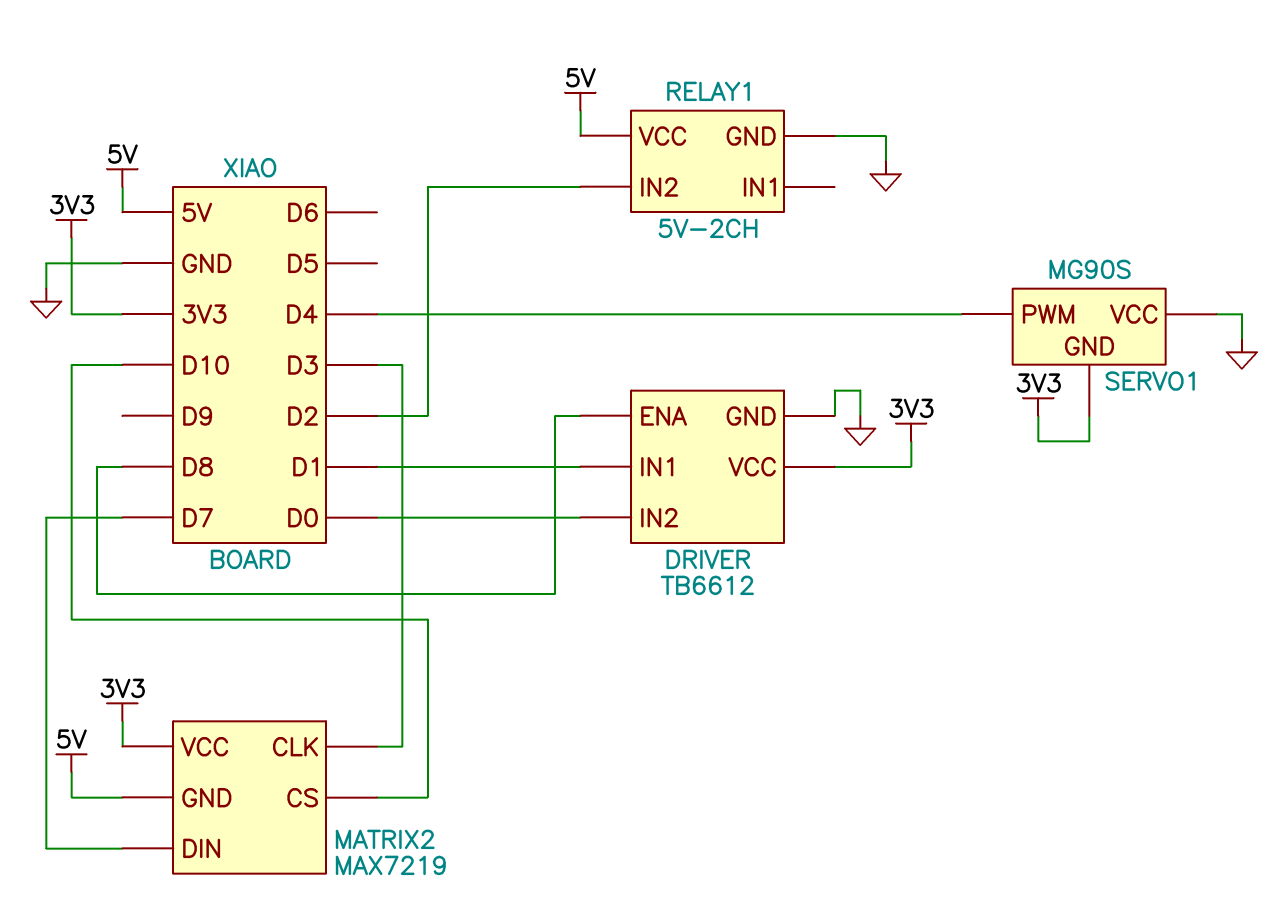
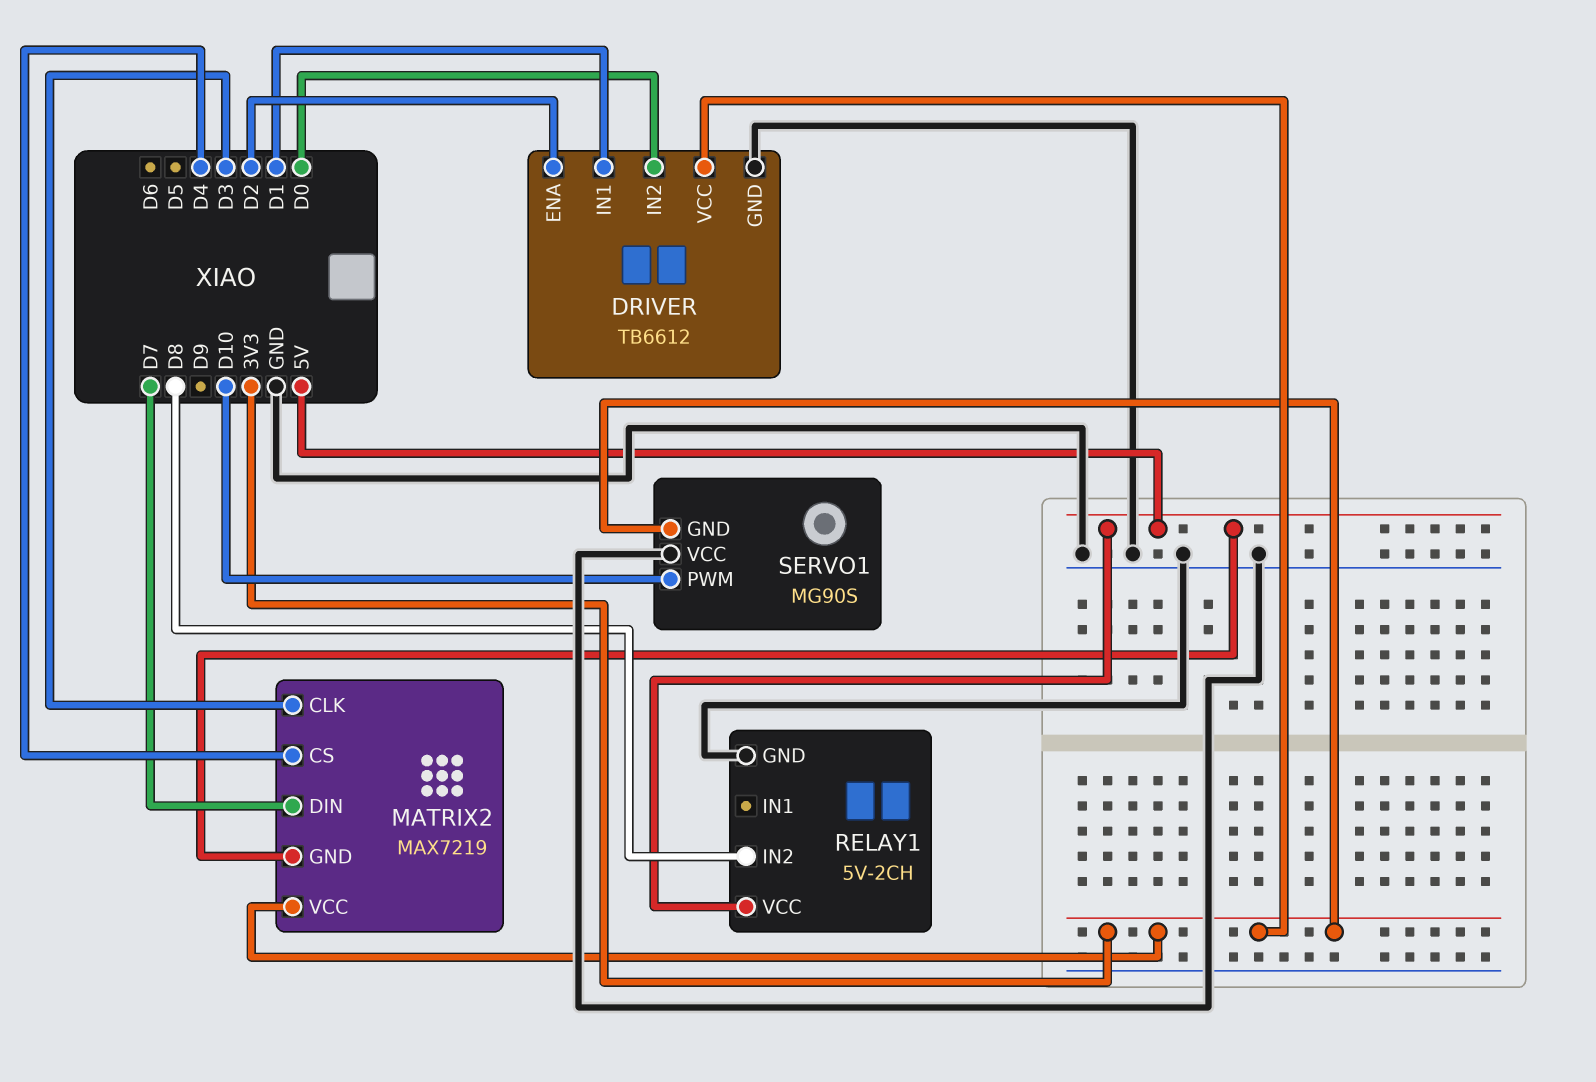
DRIVER pin ENA: D8 -> D2
MATRIX2 pin CS: D10 -> D4
RELAY1 pin IN2: D2 -> D8
SERVO1 pin PWM: D4 -> D10

